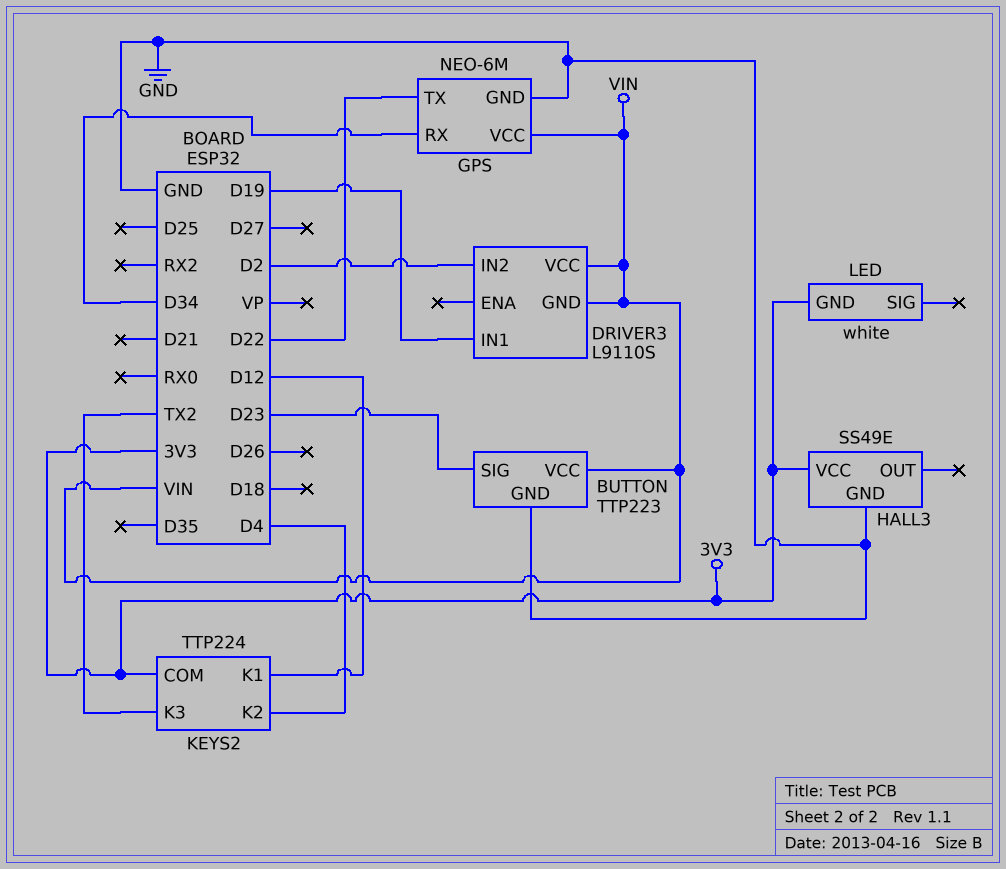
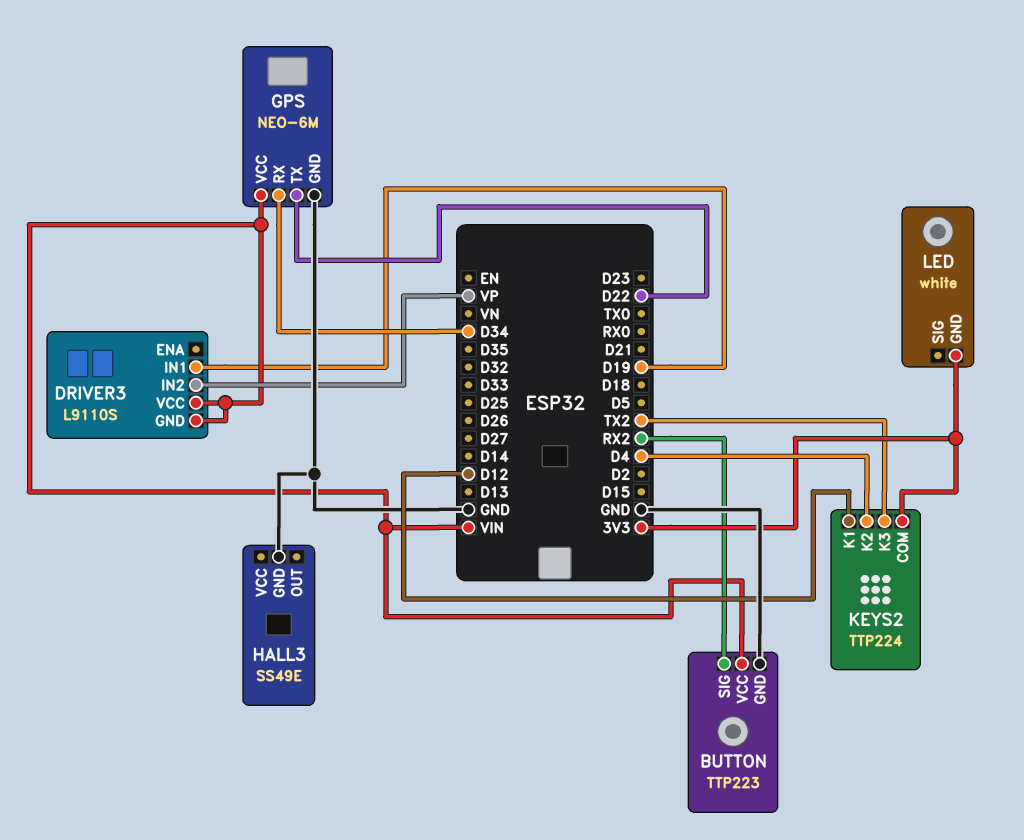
BUTTON pin SIG: D23 -> RX2
DRIVER3 pin IN2: D2 -> VP
HALL3 pin VCC: 3V3 -> none

